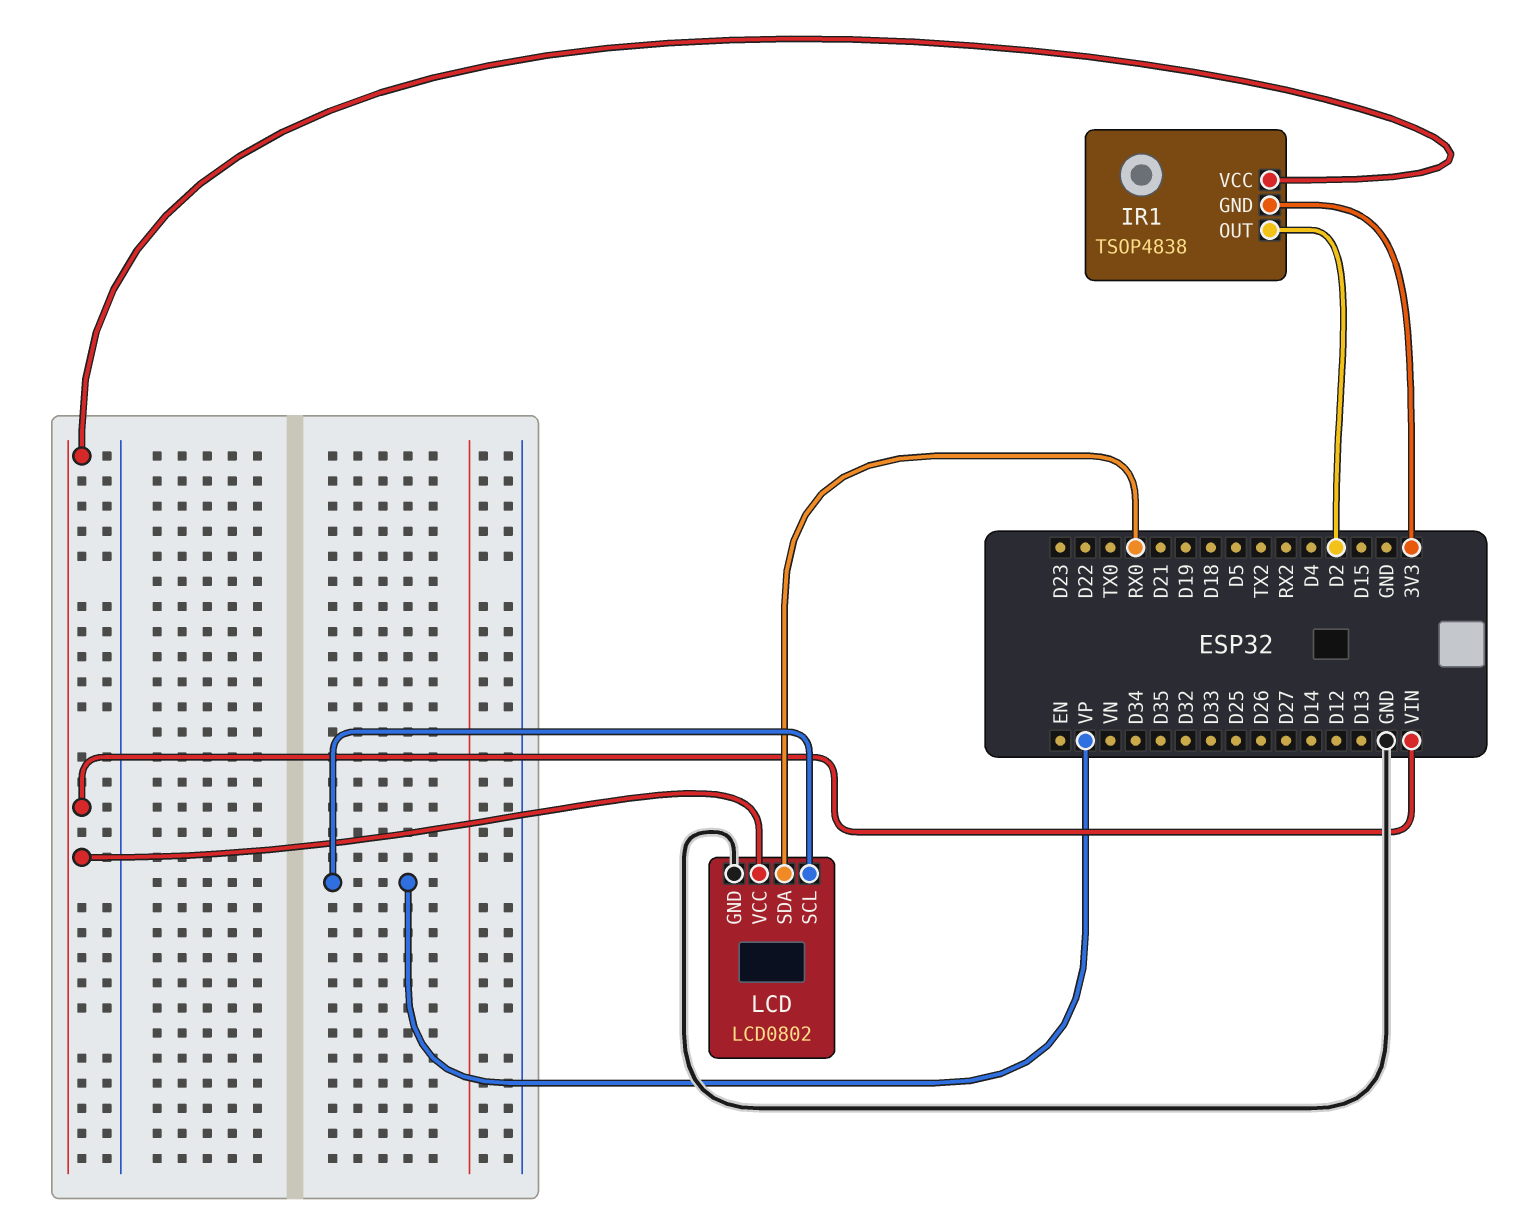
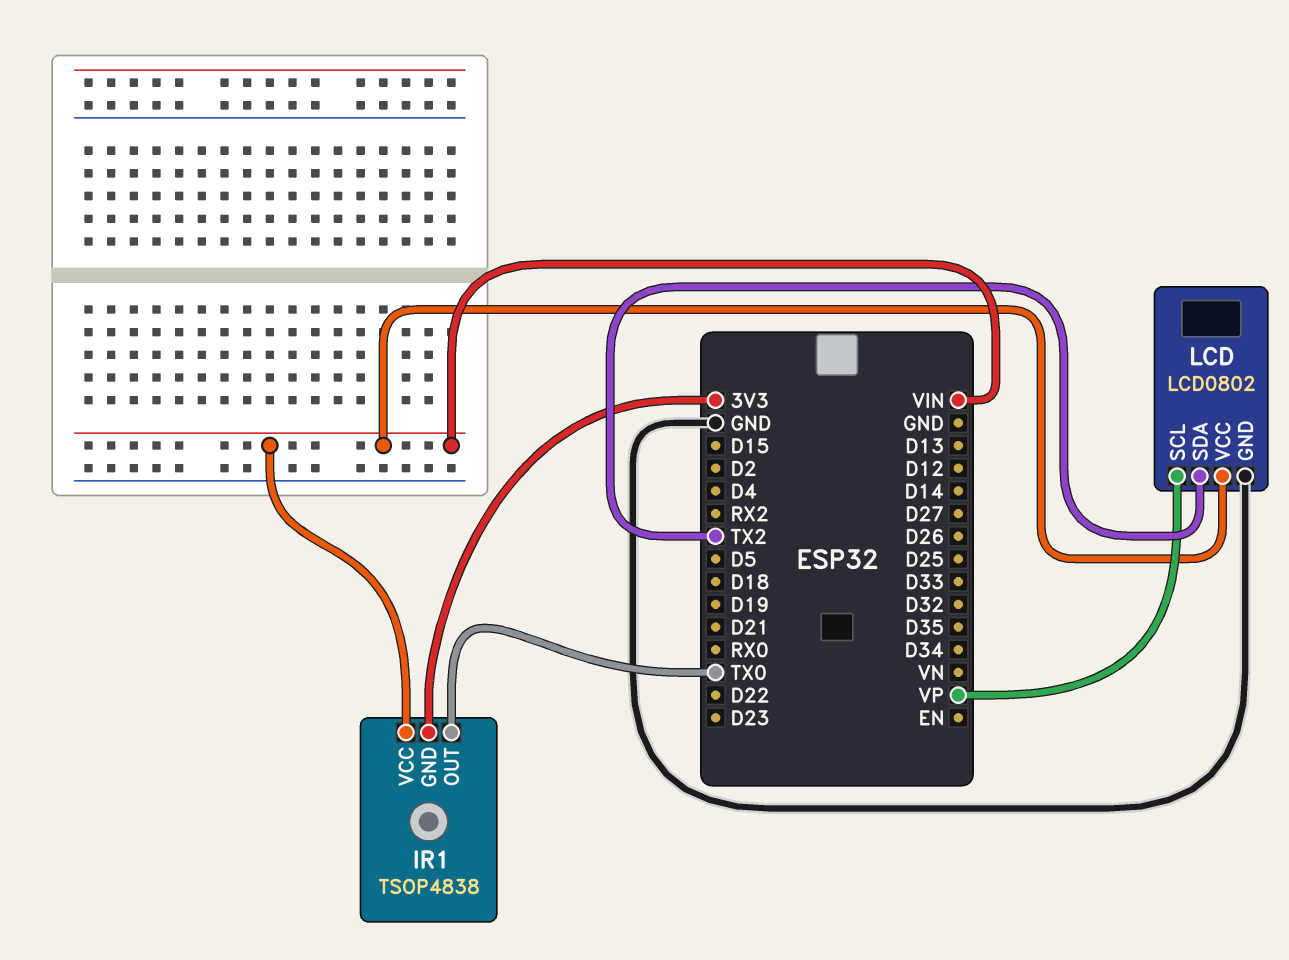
IR1 pin OUT: D2 -> TX0
LCD pin SDA: RX0 -> TX2

